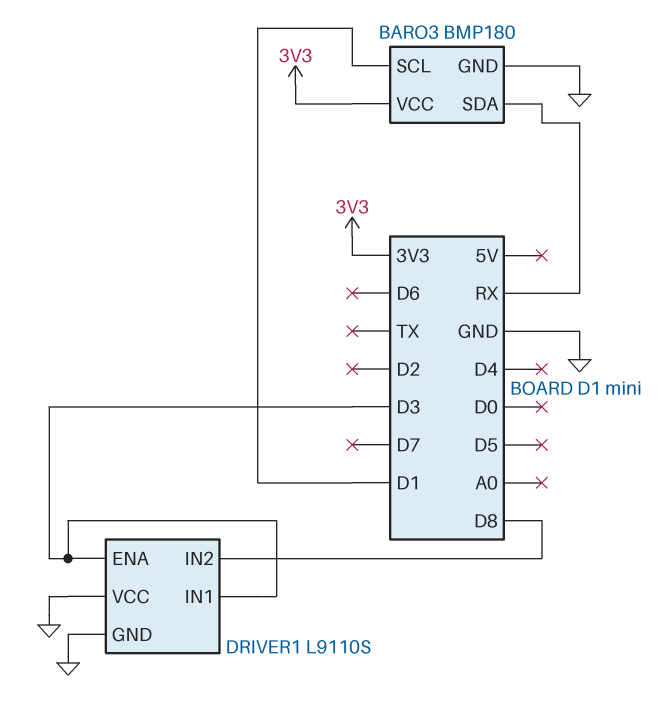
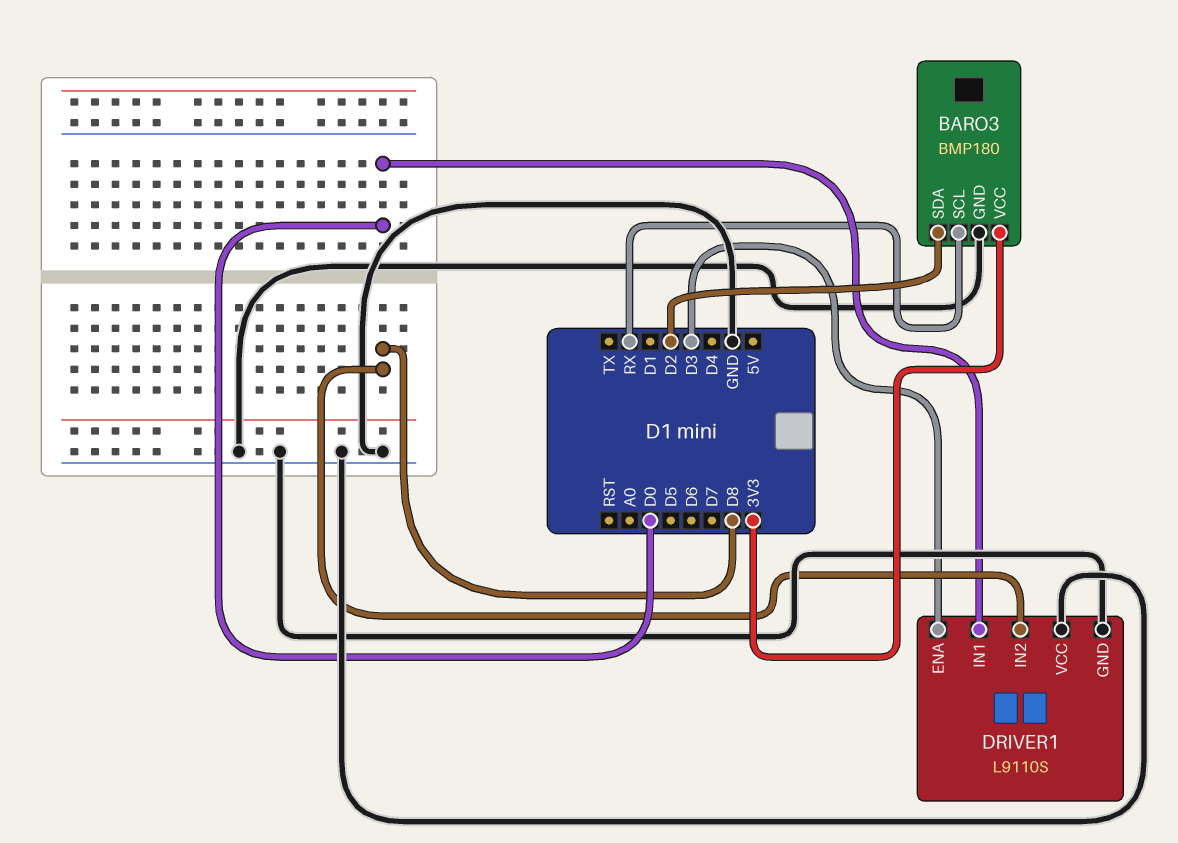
BARO3 pin SCL: D1 -> RX
BARO3 pin SDA: RX -> D2
DRIVER1 pin IN1: D3 -> D0

